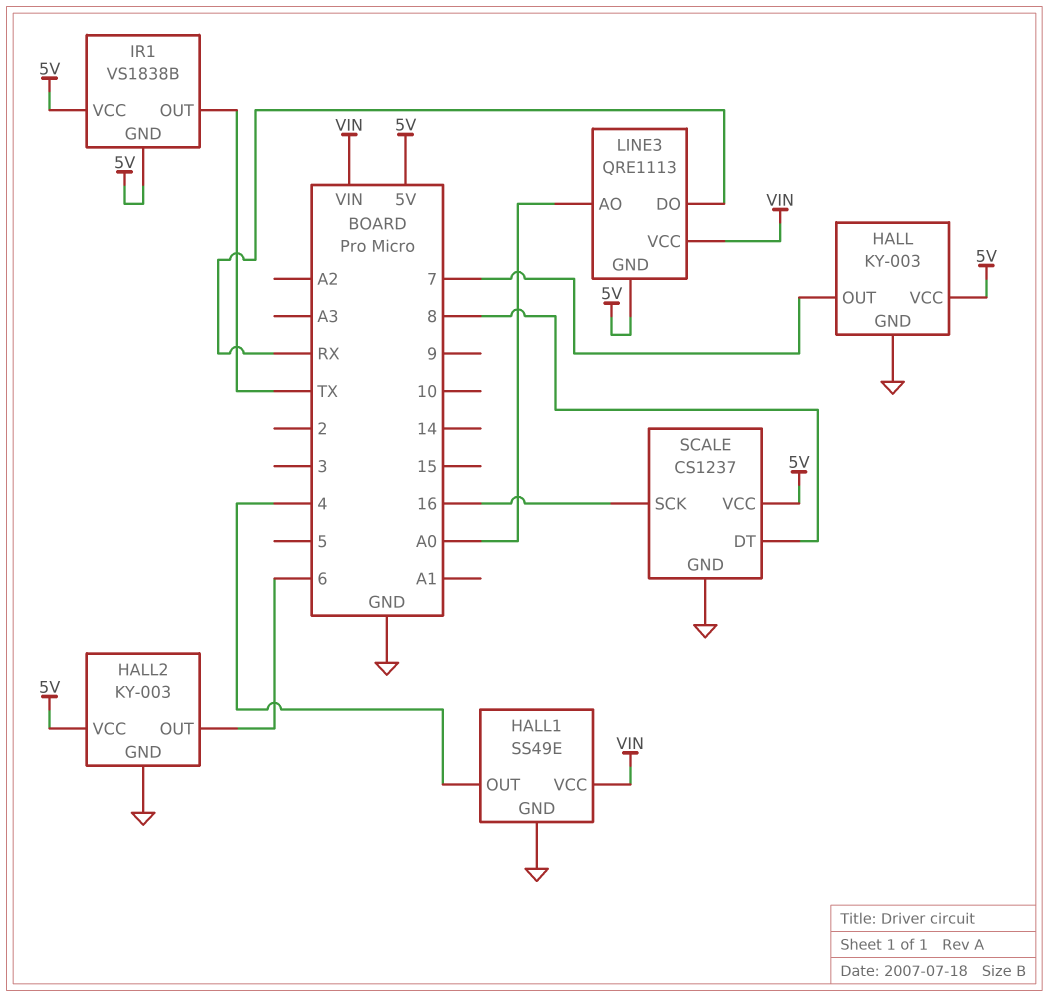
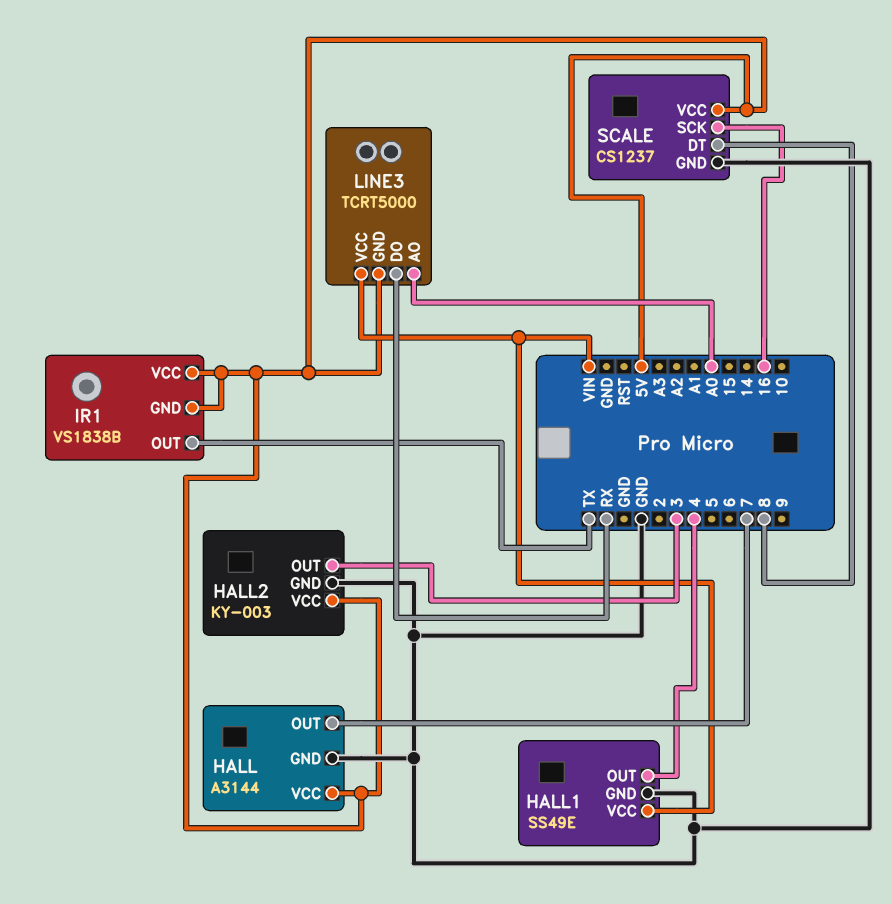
HALL: KY-003 -> A3144
HALL2 pin OUT: 6 -> 3
LINE3: QRE1113 -> TCRT5000

